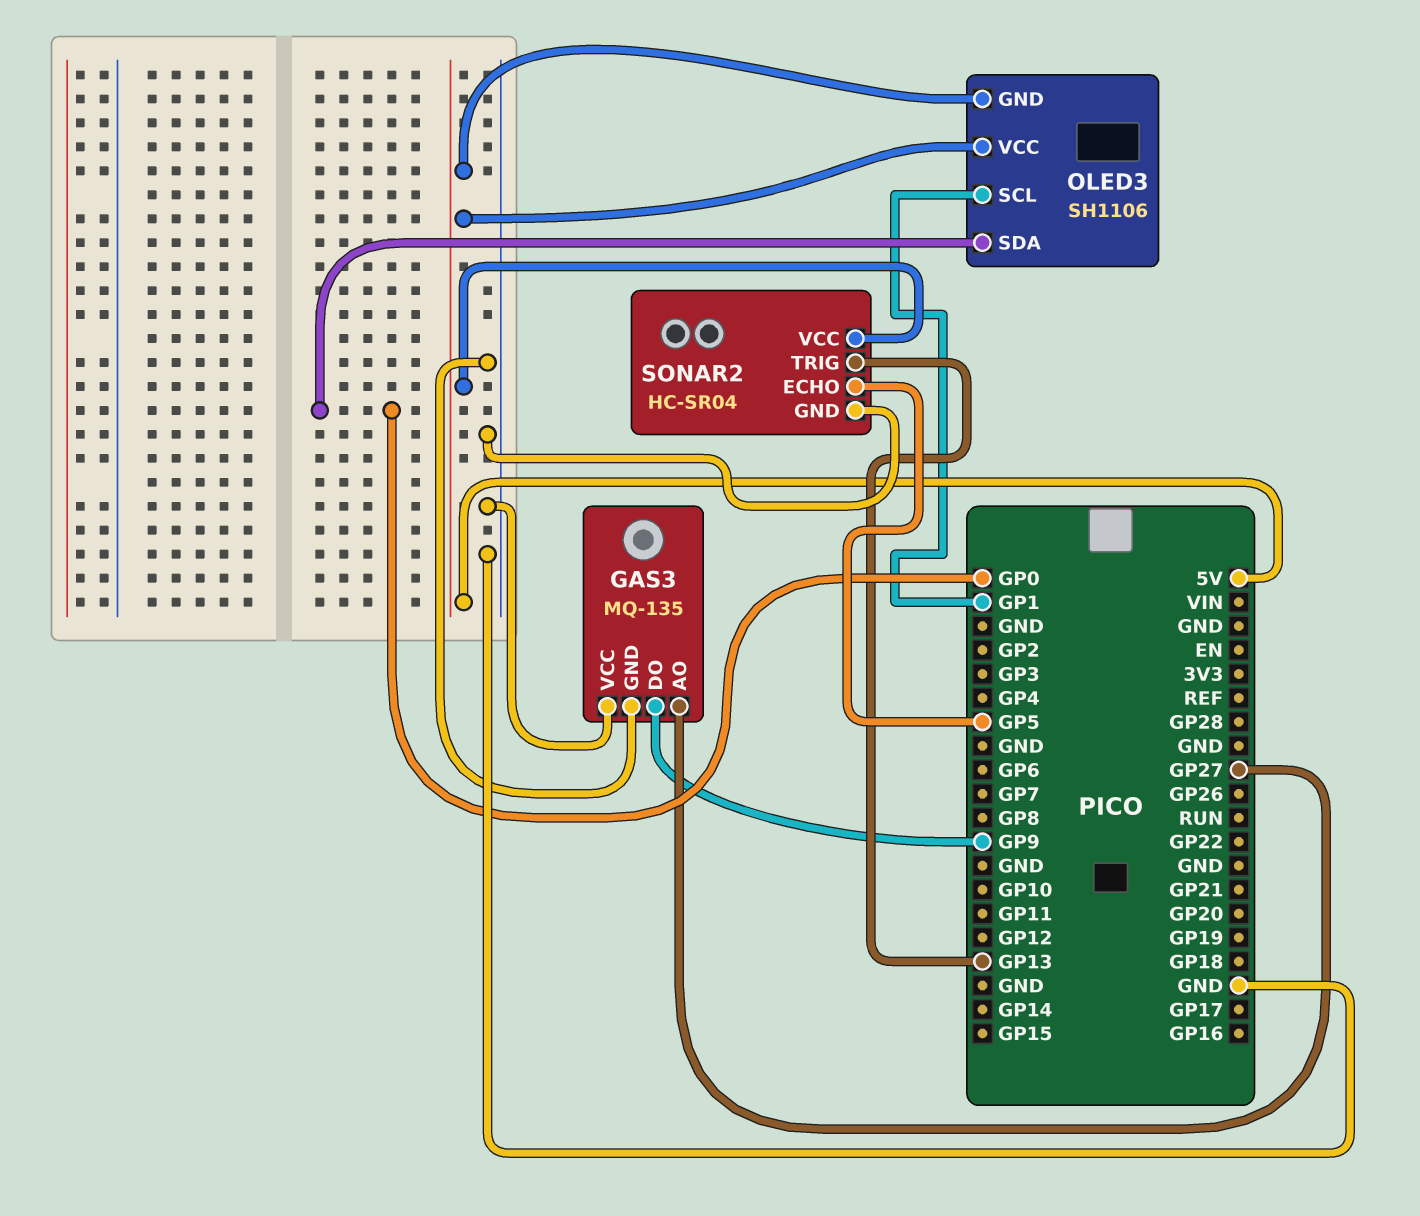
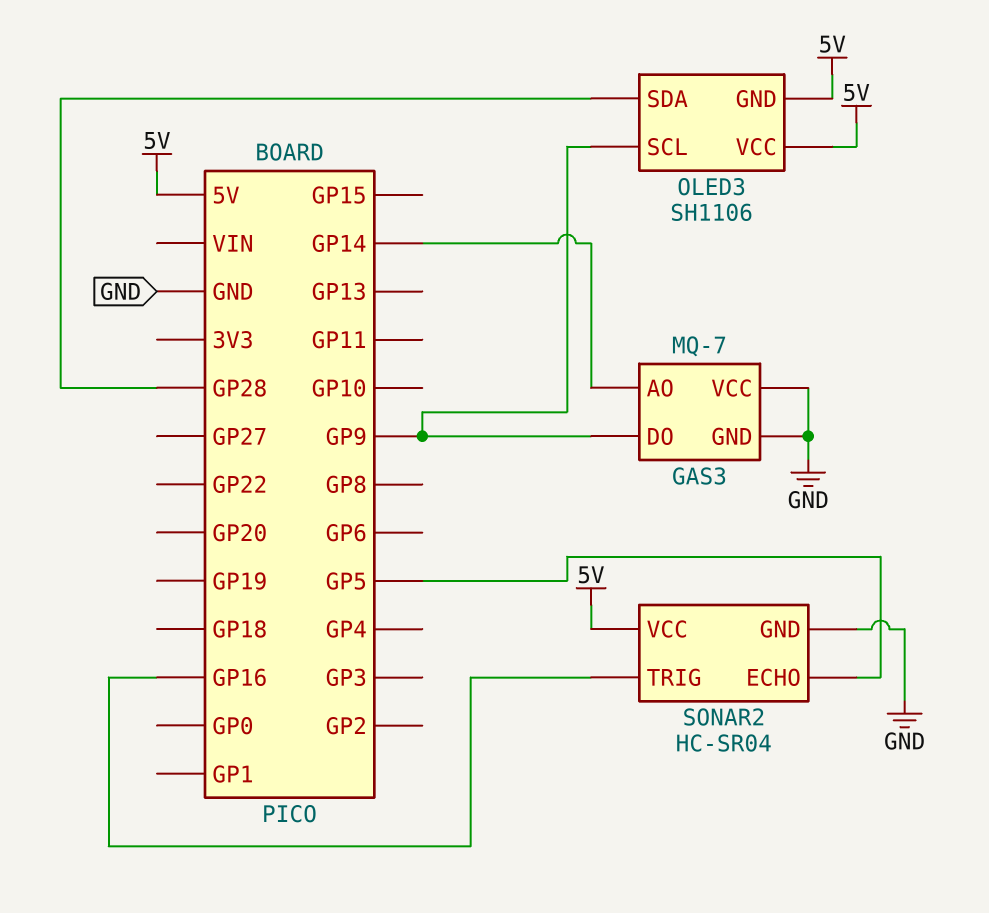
GAS3: MQ-135 -> MQ-7
GAS3 pin AO: GP27 -> GP14
OLED3 pin SCL: GP1 -> GP9
OLED3 pin SDA: GP0 -> GP28
SONAR2 pin TRIG: GP13 -> GP16

